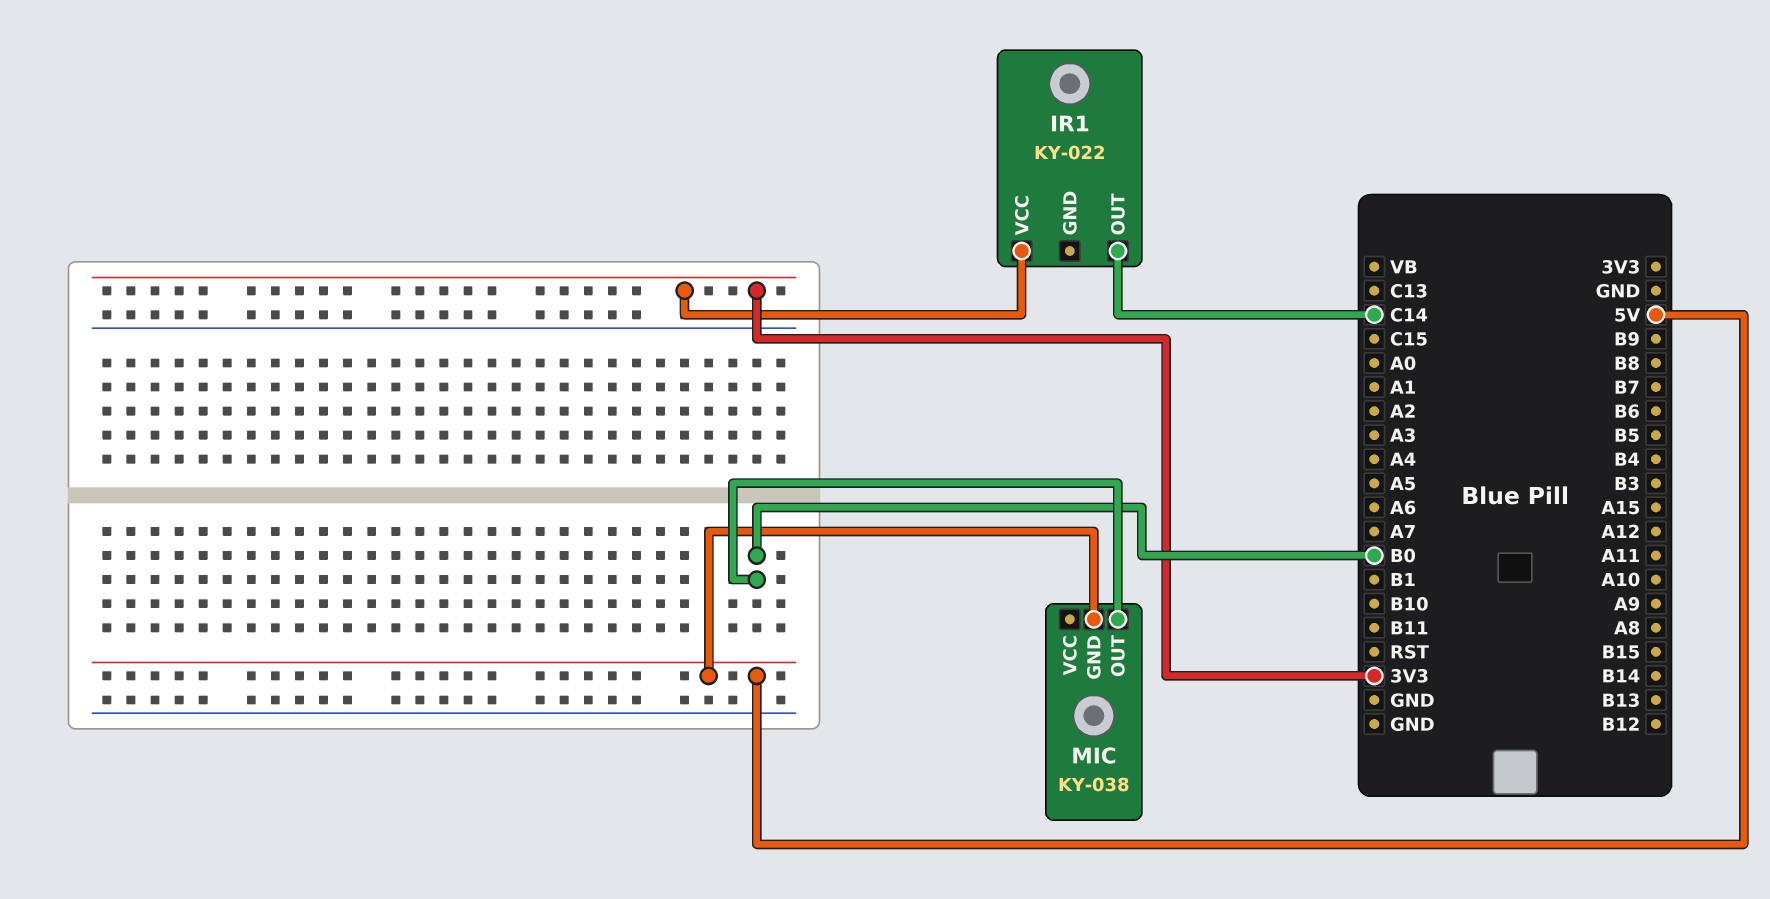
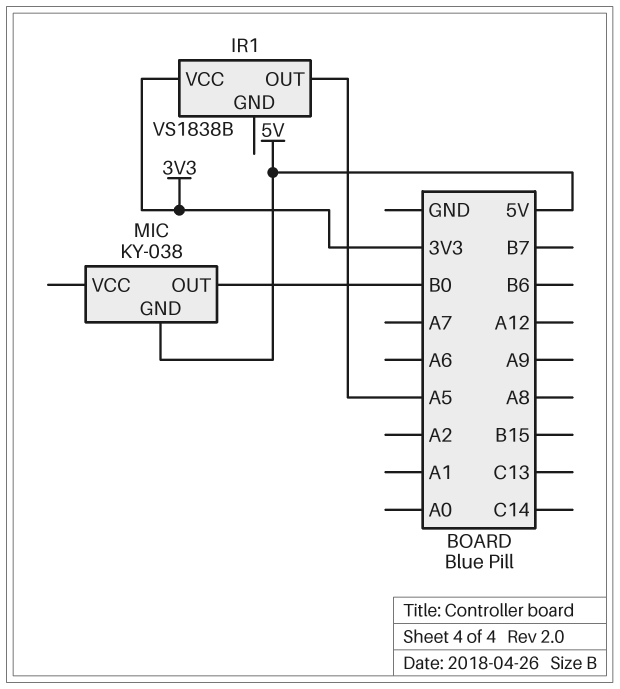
IR1: KY-022 -> VS1838B
IR1 pin OUT: C14 -> A5

